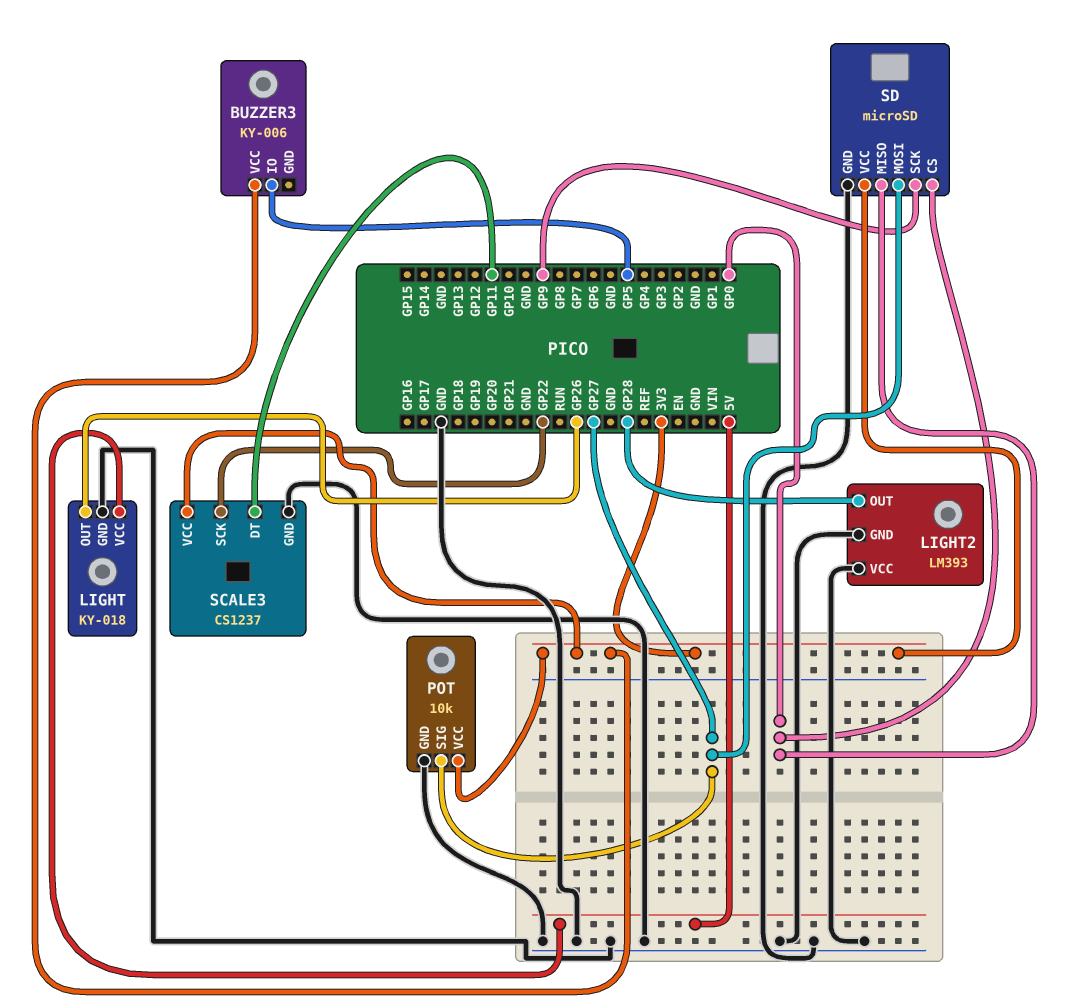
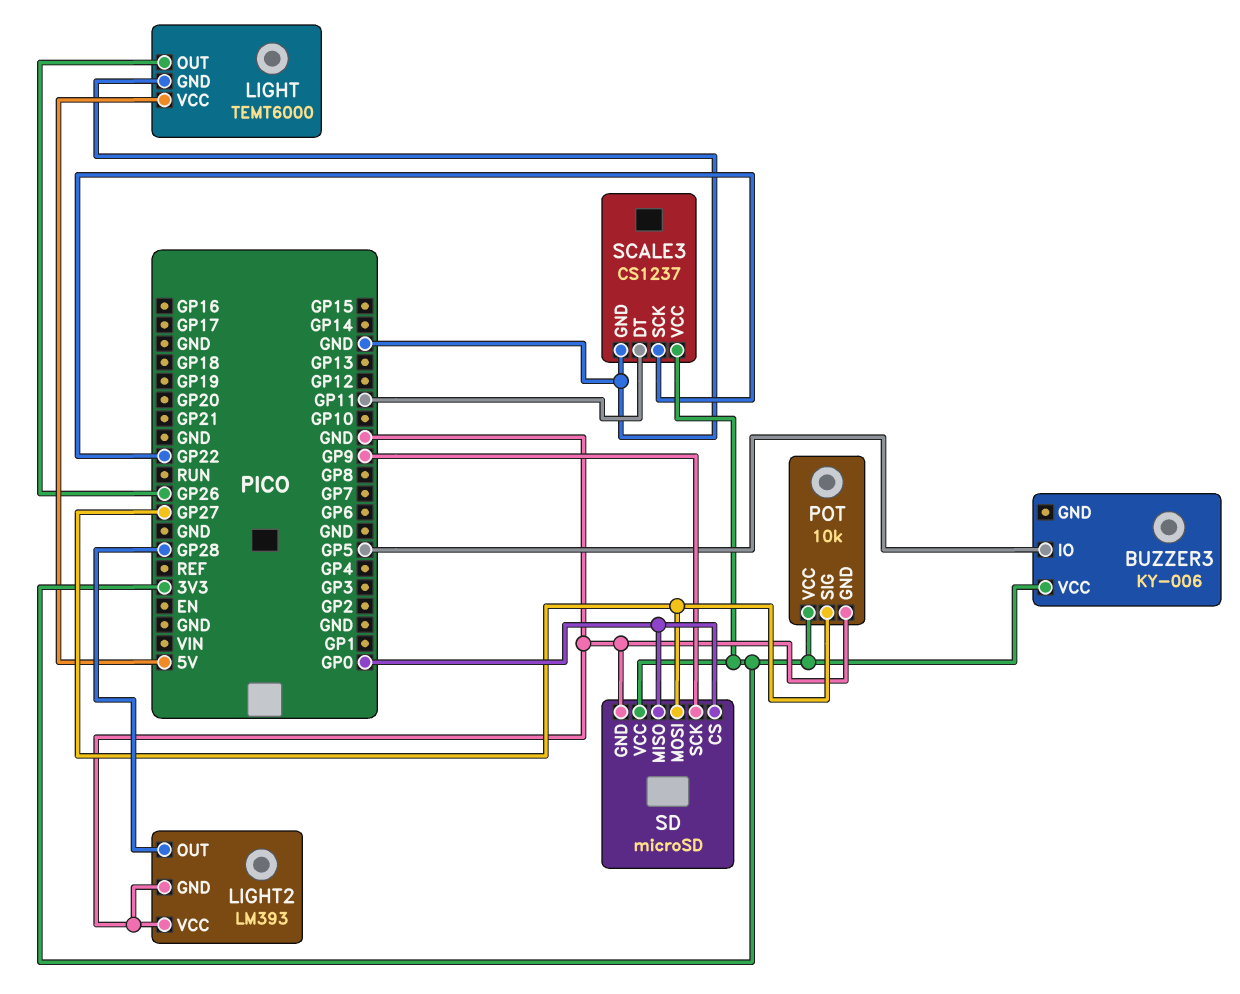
LIGHT: KY-018 -> TEMT6000

